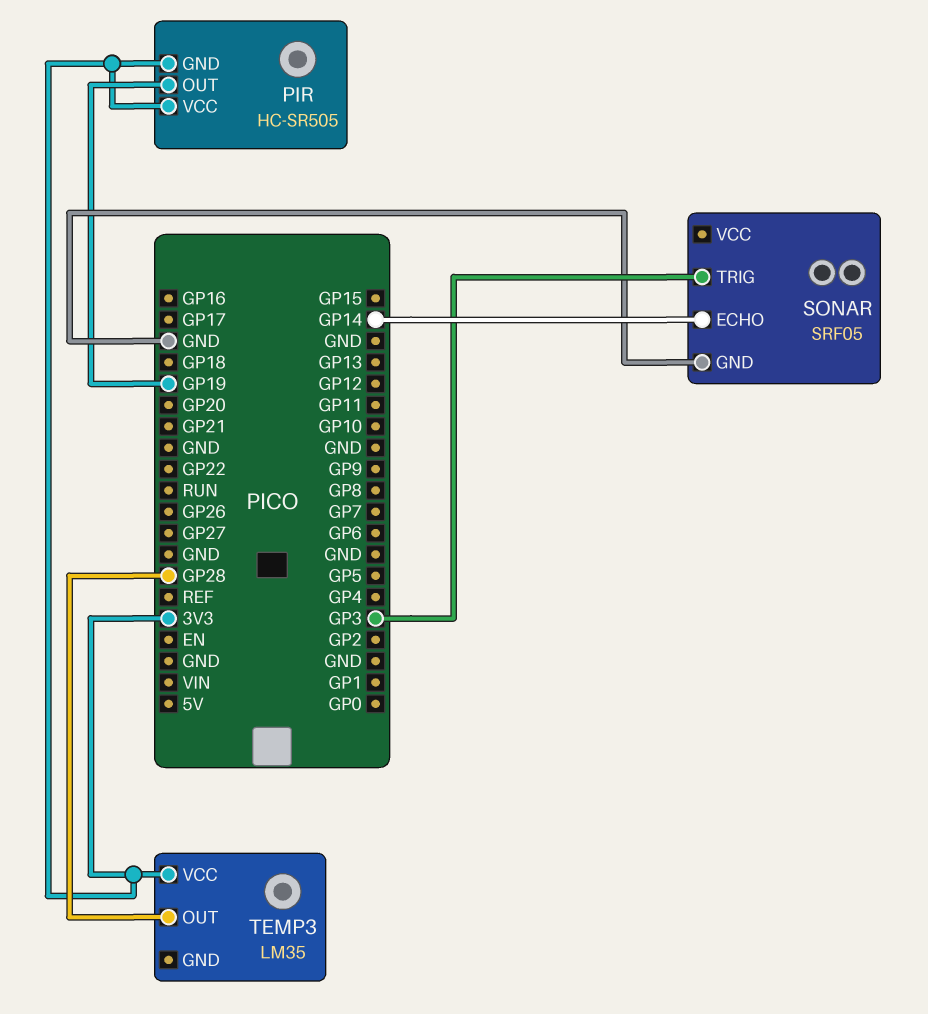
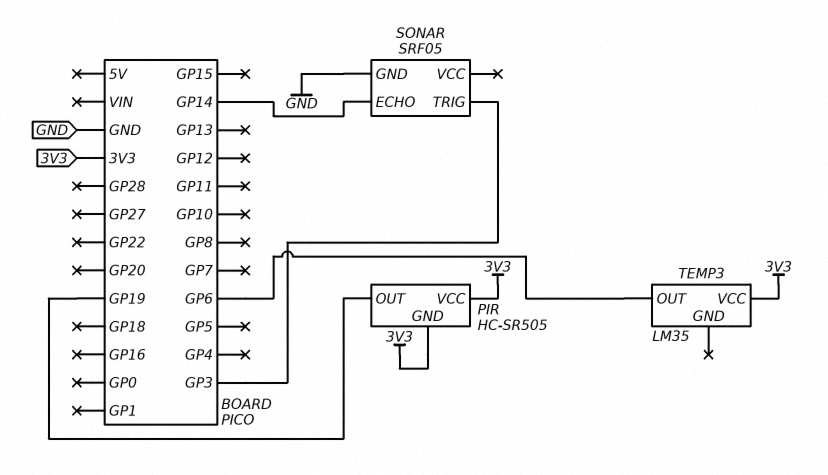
TEMP3 pin OUT: GP28 -> GP6

